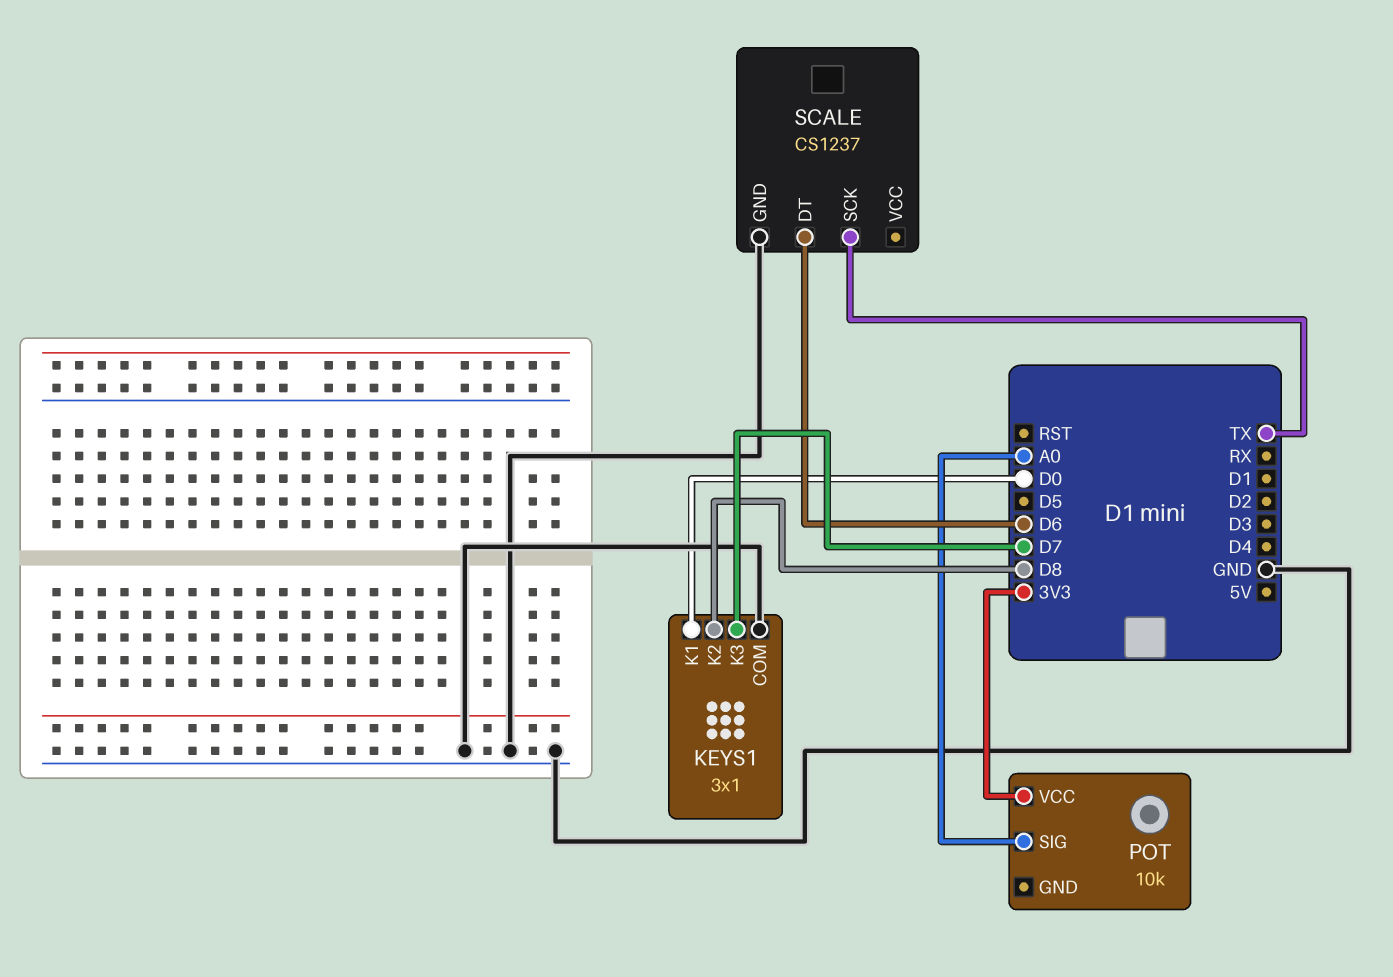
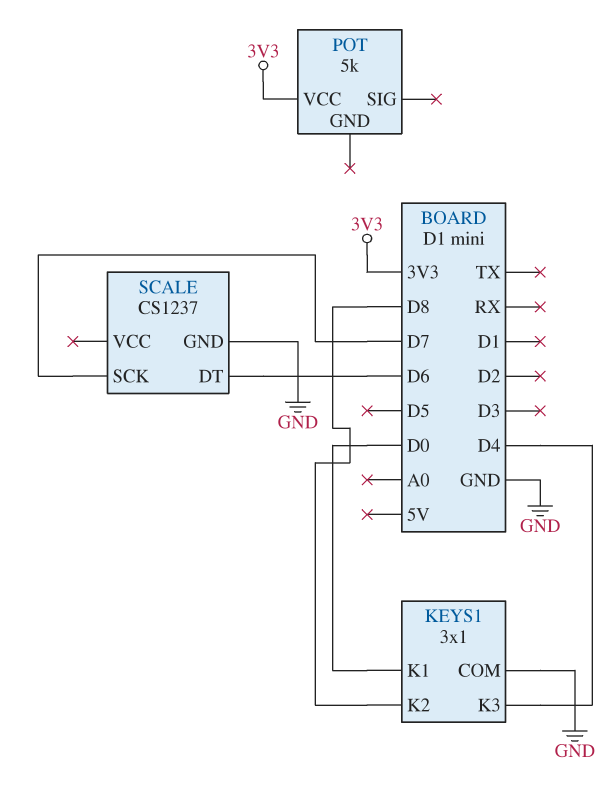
KEYS1 pin K3: D7 -> D4
POT: 10k -> 5k
POT pin SIG: A0 -> none
SCALE pin SCK: TX -> D7

